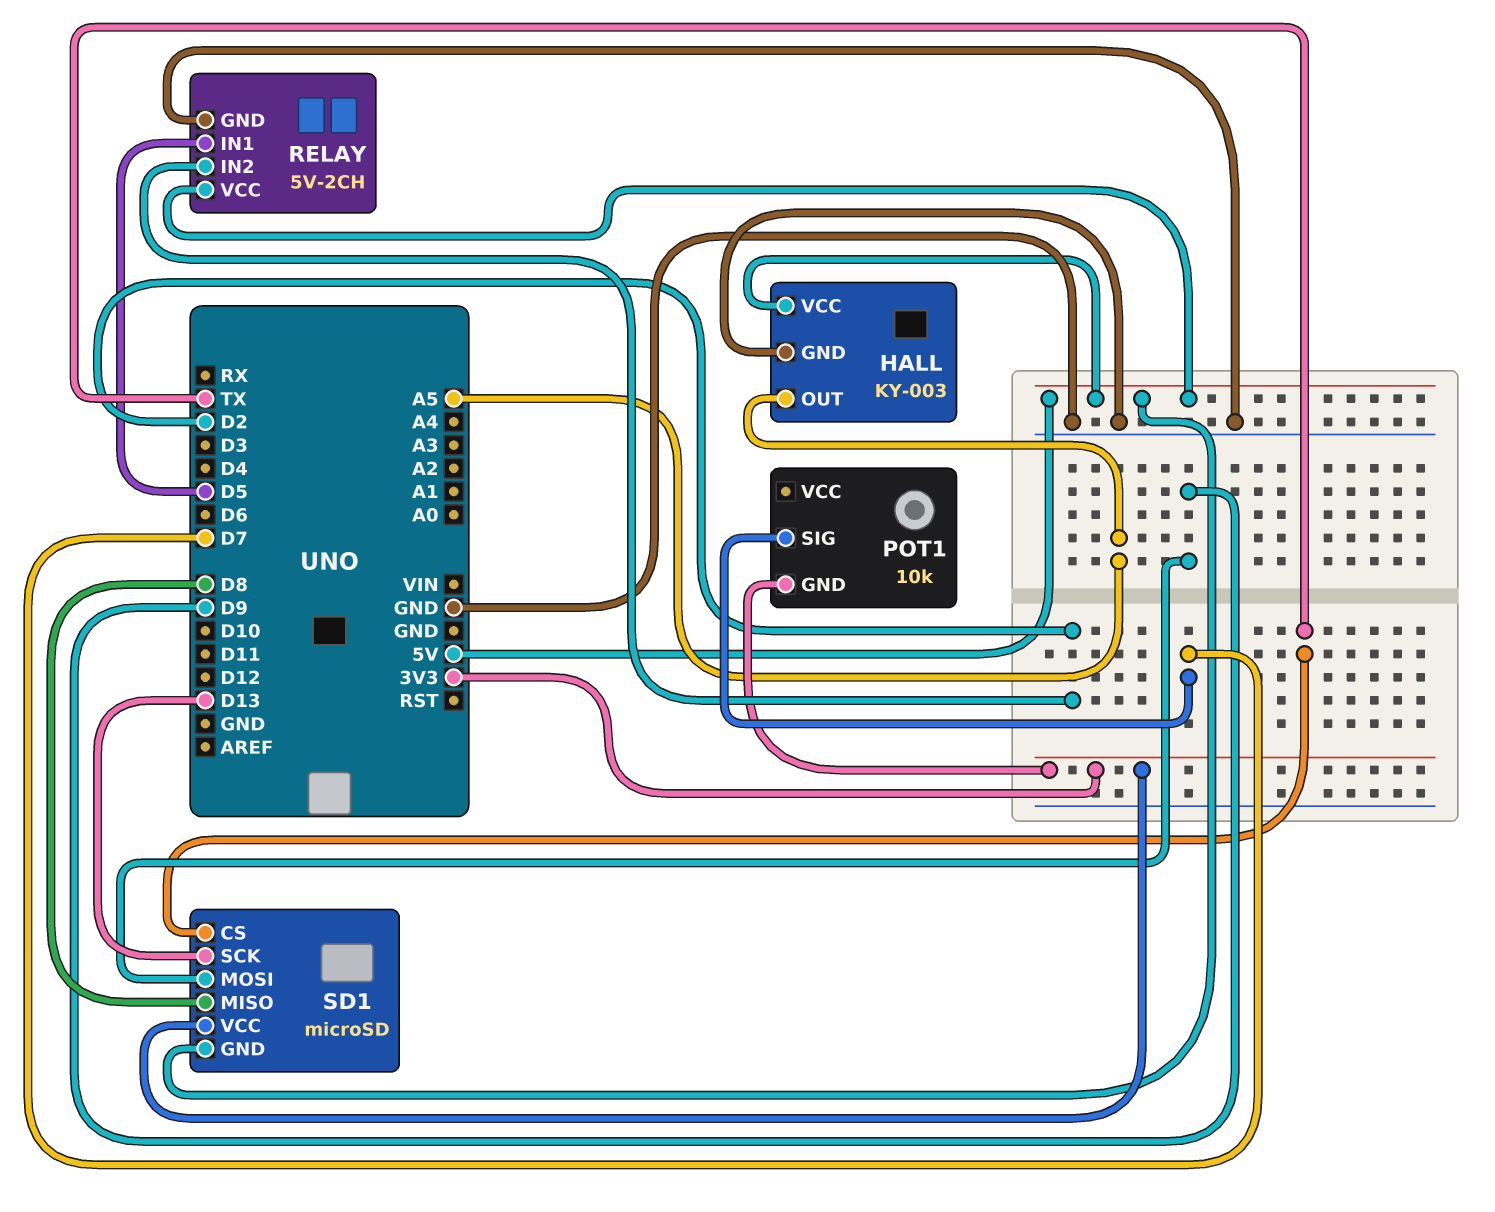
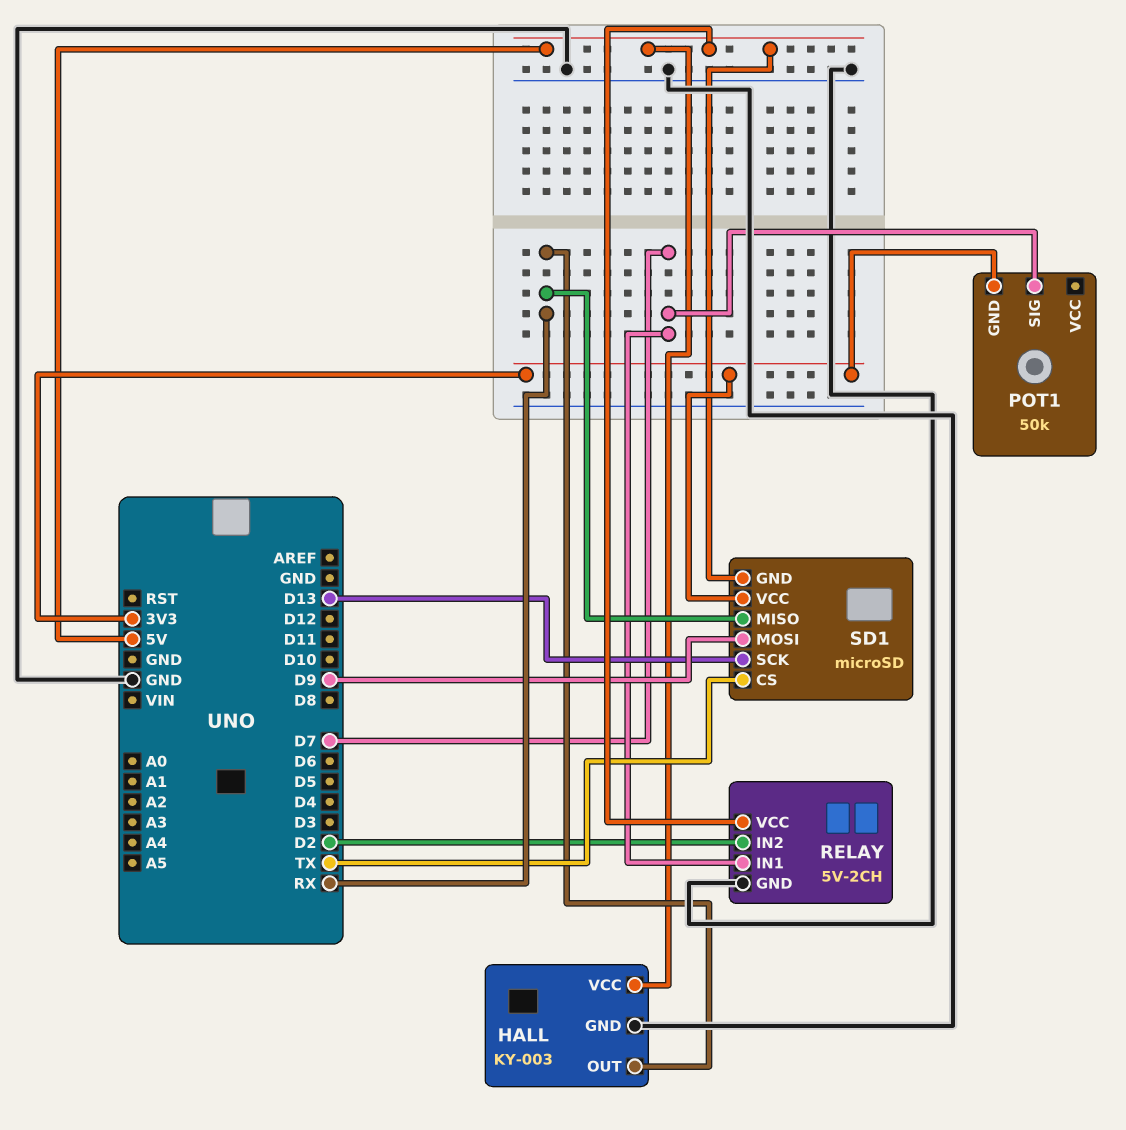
HALL pin OUT: A5 -> RX
POT1: 10k -> 50k
RELAY pin IN1: D5 -> D7
SD1 pin MISO: D8 -> RX

